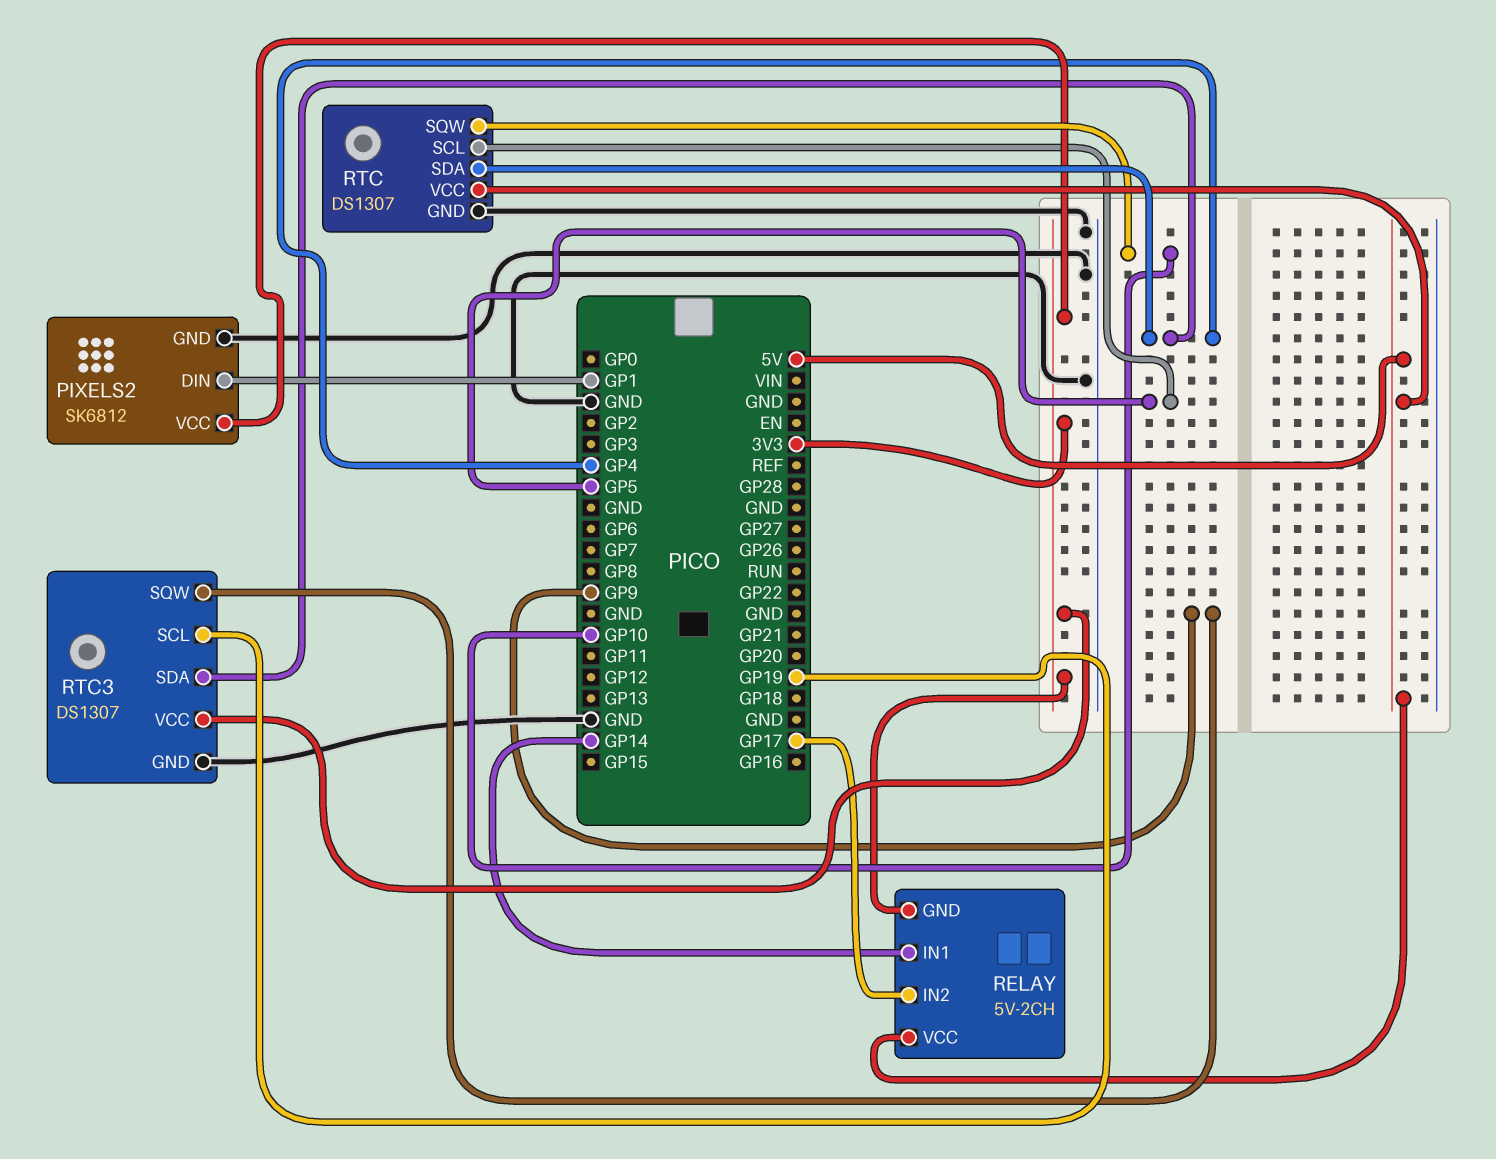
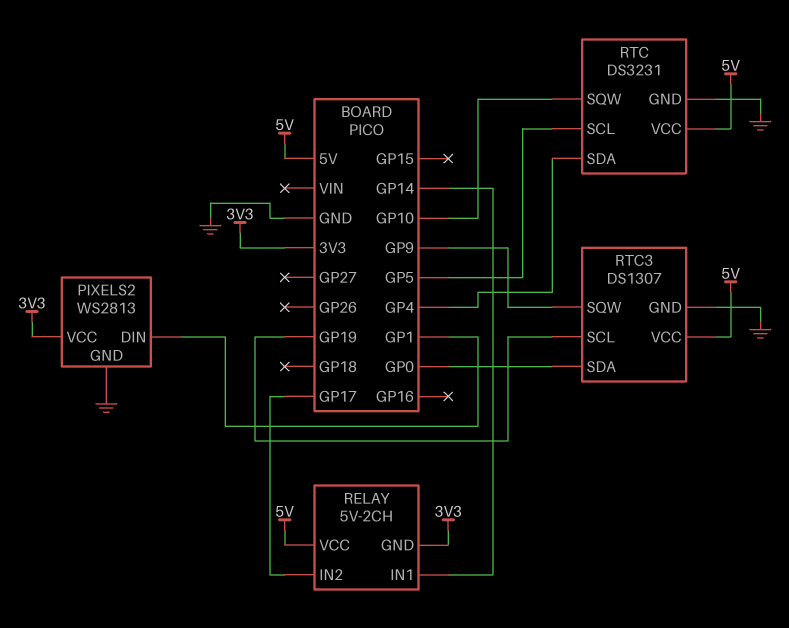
PIXELS2: SK6812 -> WS2813
RTC: DS1307 -> DS3231
RTC3 pin SDA: GP4 -> GP0
RTC3 pin VCC: 3V3 -> 5V

